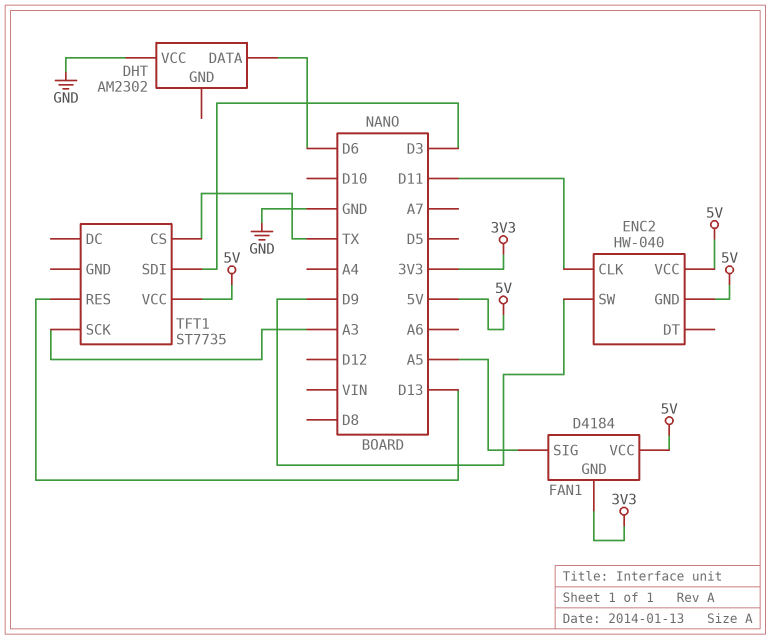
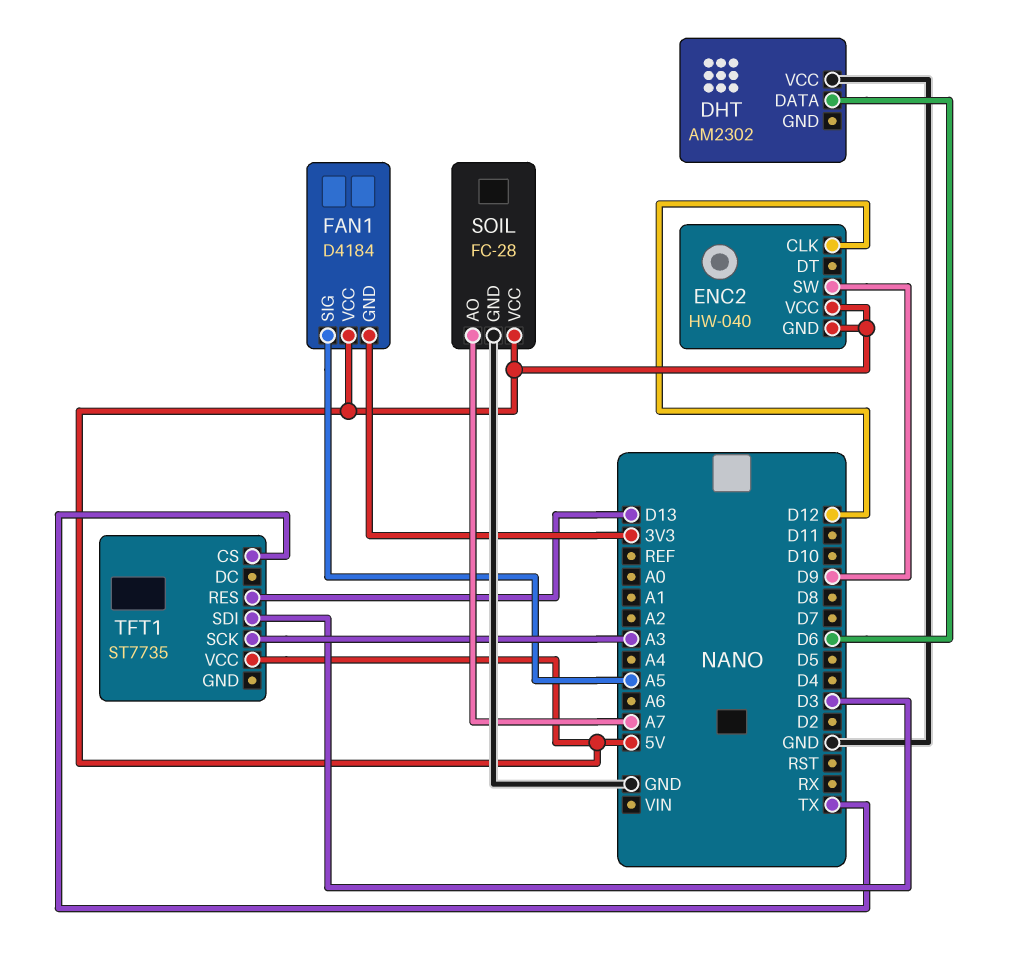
ENC2 pin CLK: D11 -> D12
SOIL: none -> FC-28
SOIL pin AO: none -> A7
SOIL pin GND: none -> GND
SOIL pin VCC: none -> 5V

